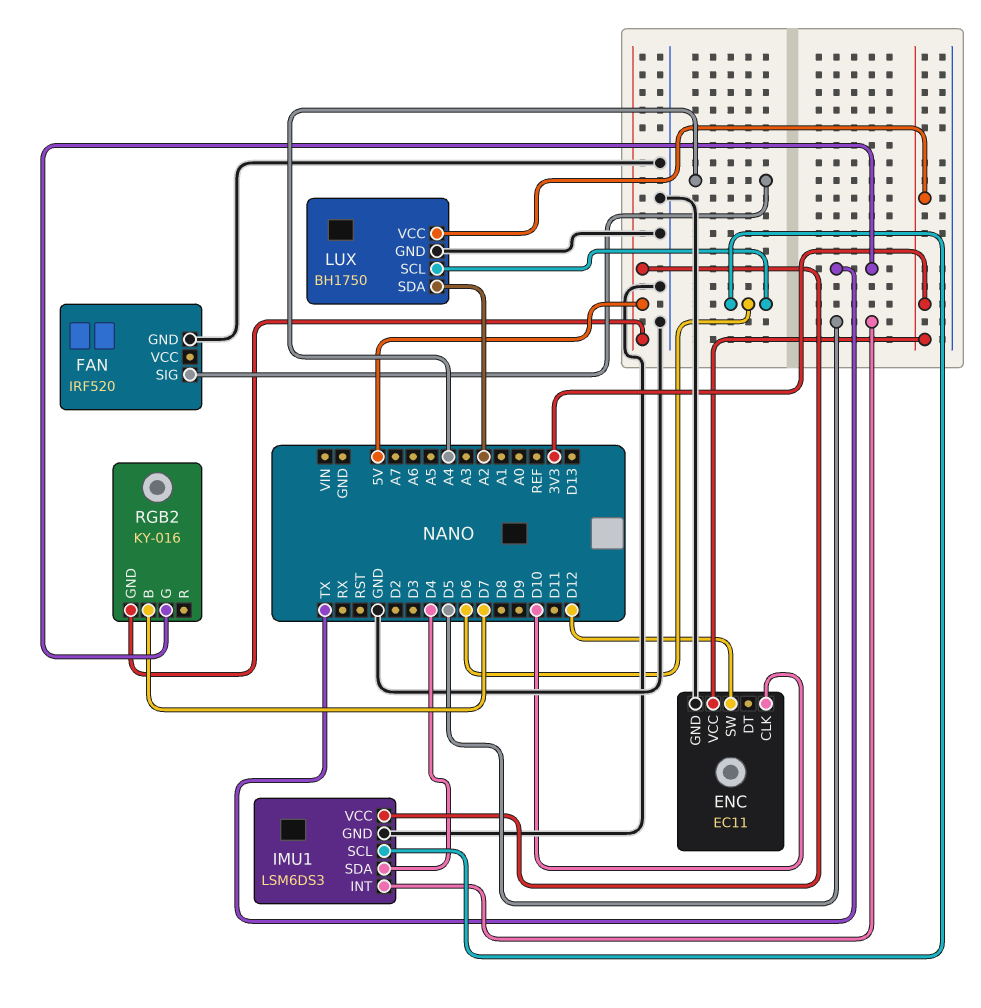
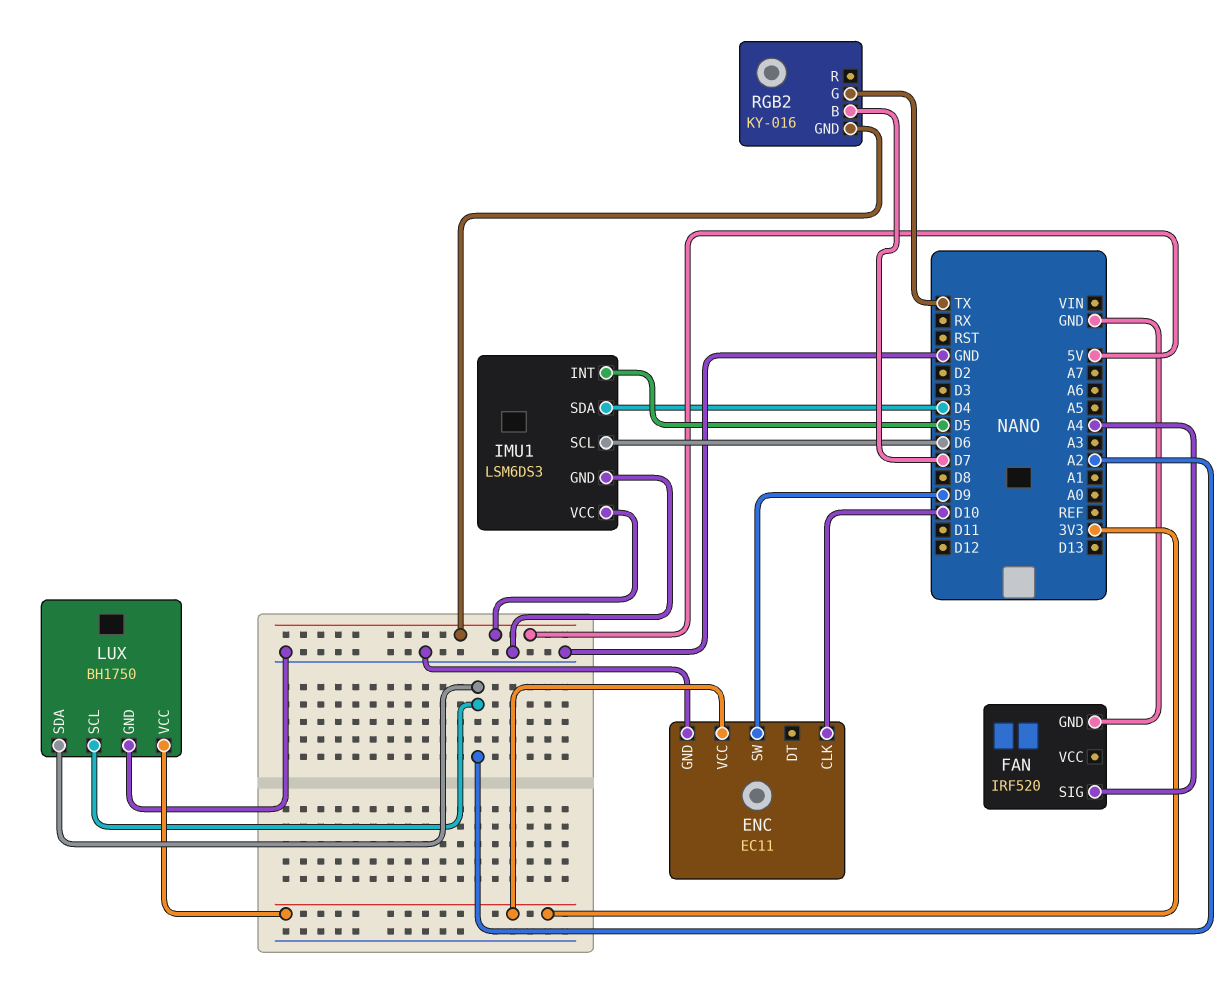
ENC pin SW: D12 -> D9
LUX pin SCL: D6 -> A2

